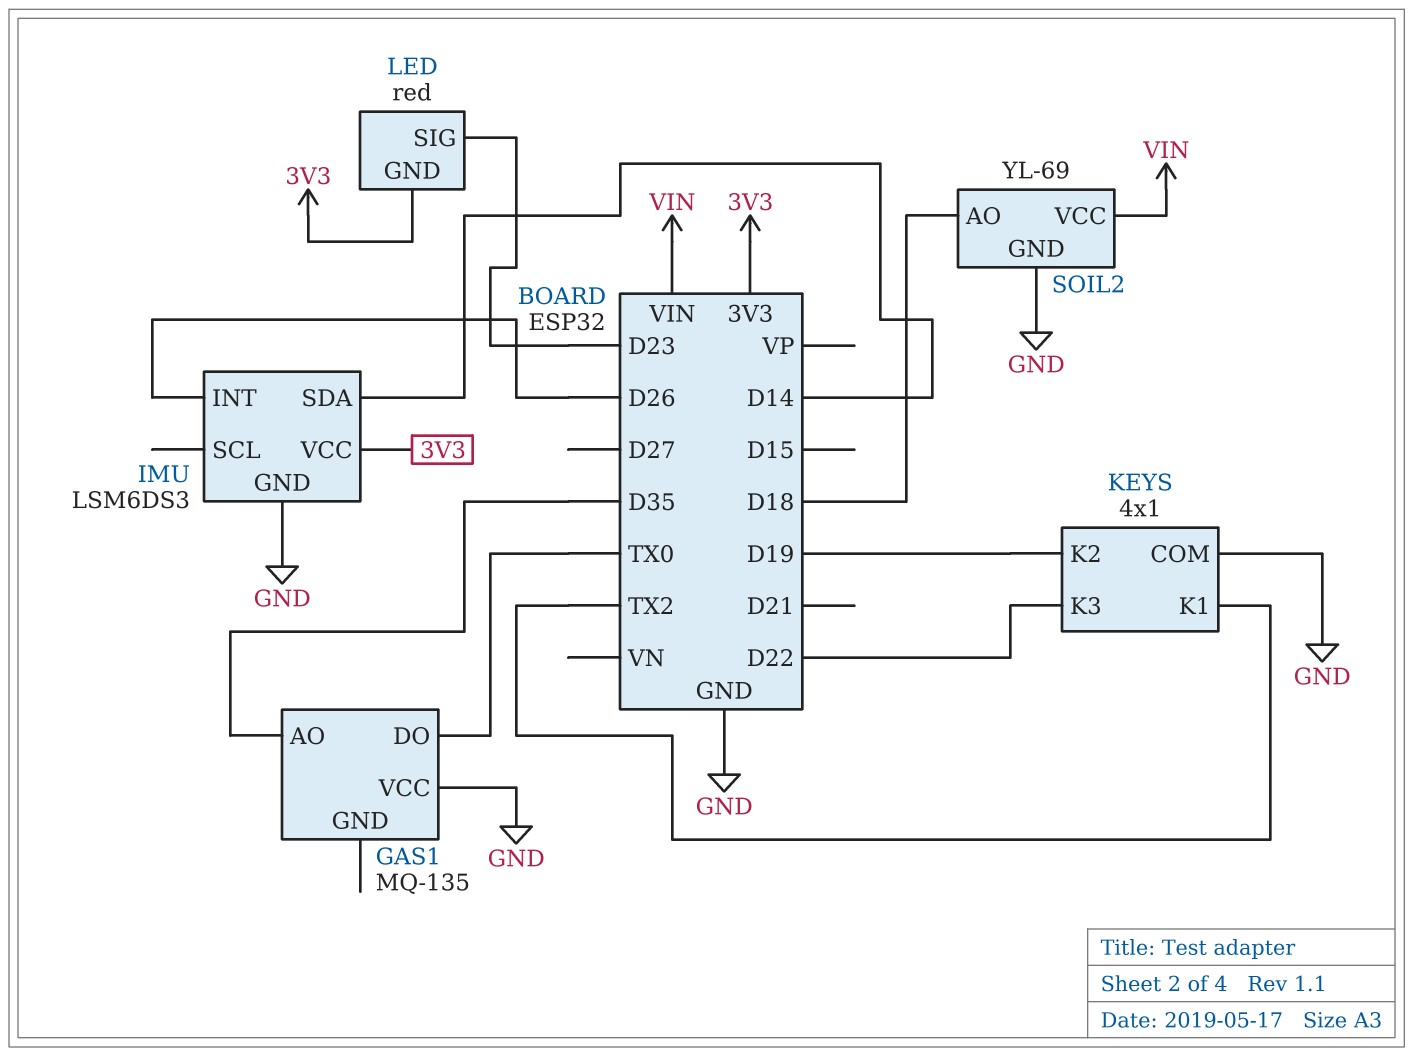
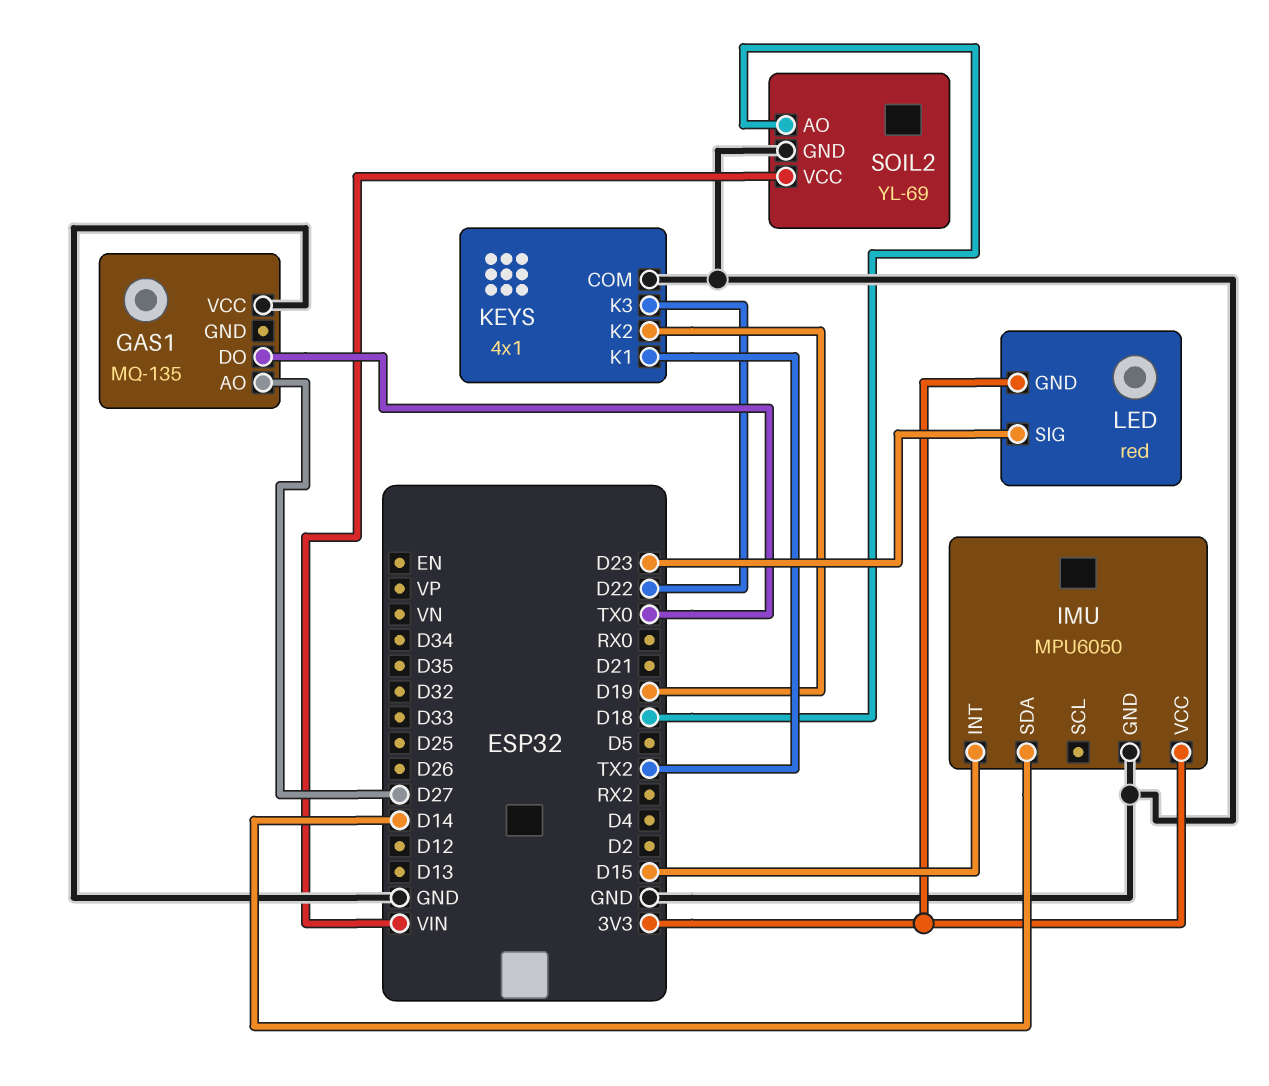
GAS1 pin AO: D35 -> D27
IMU: LSM6DS3 -> MPU6050
IMU pin INT: D26 -> D15

